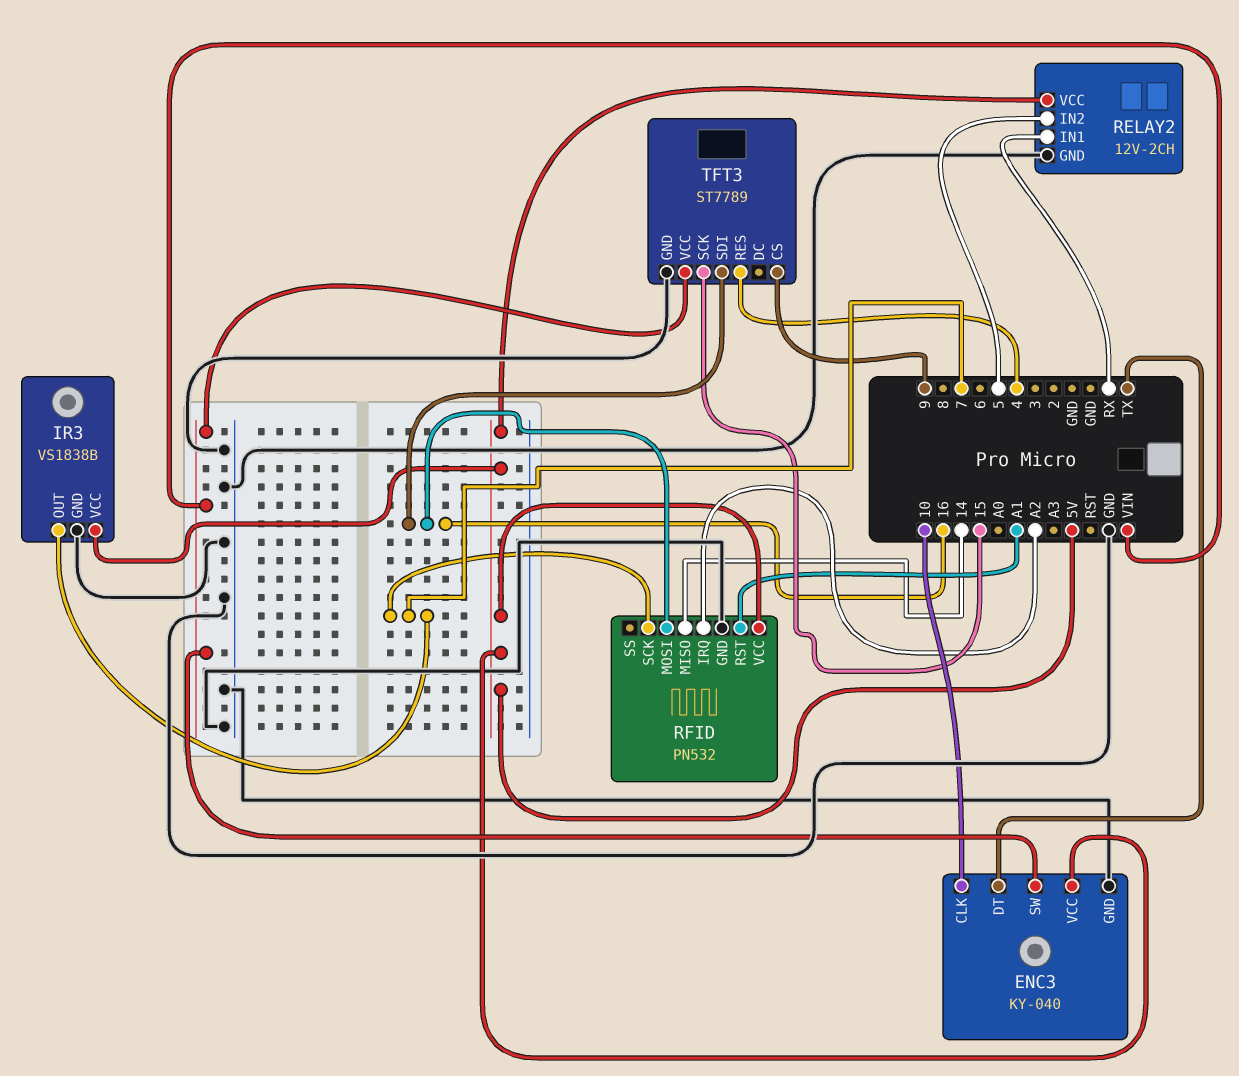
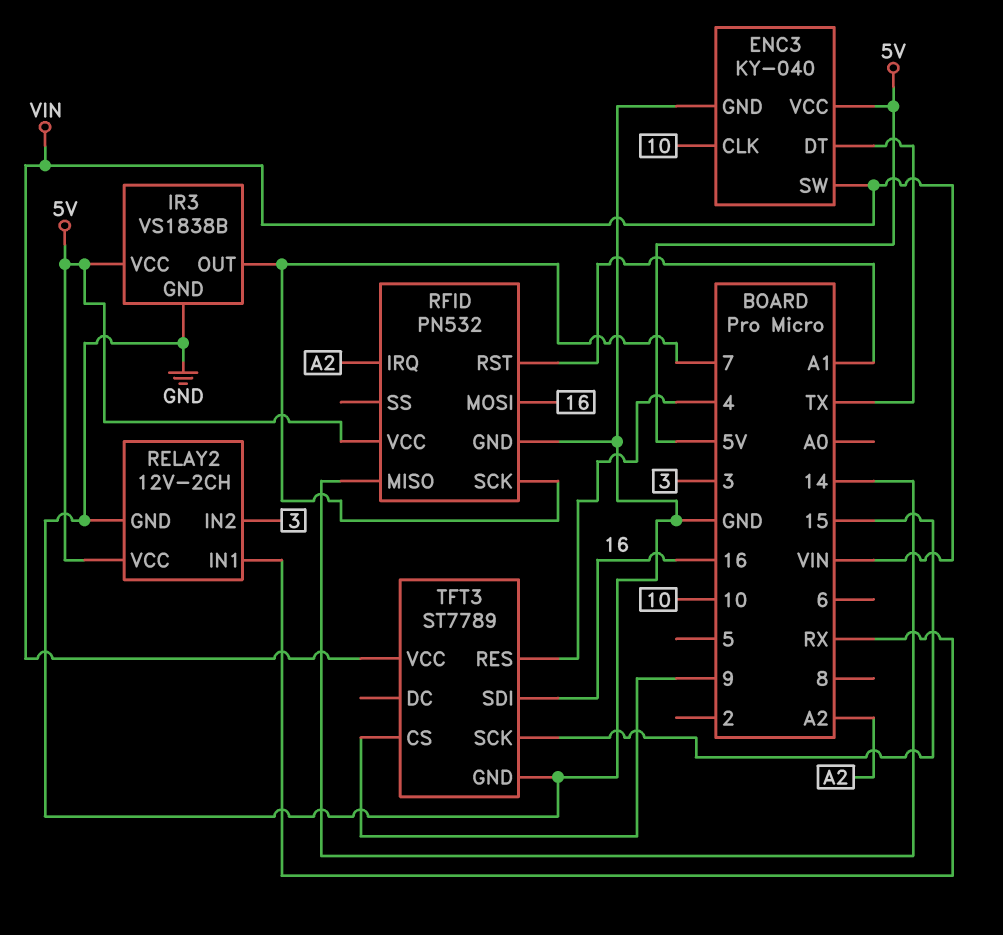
RELAY2 pin IN2: 5 -> 3

